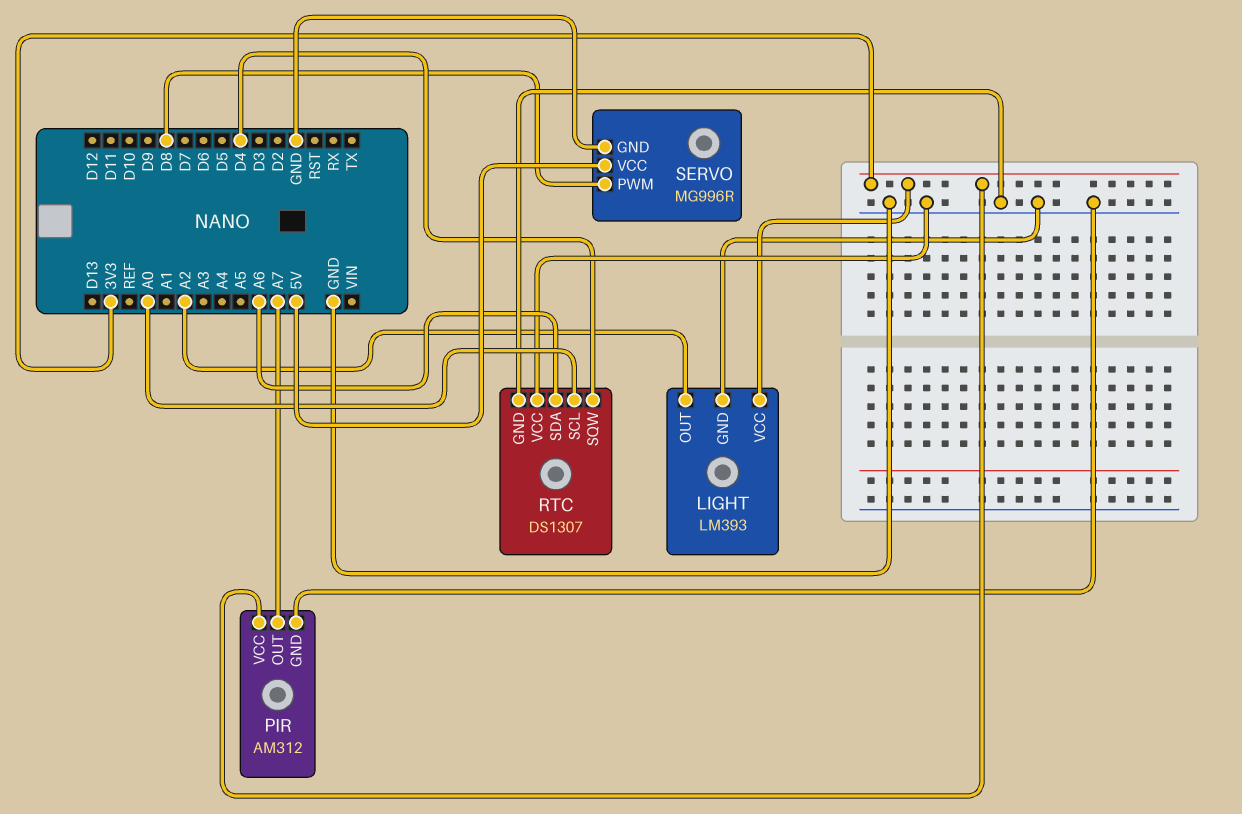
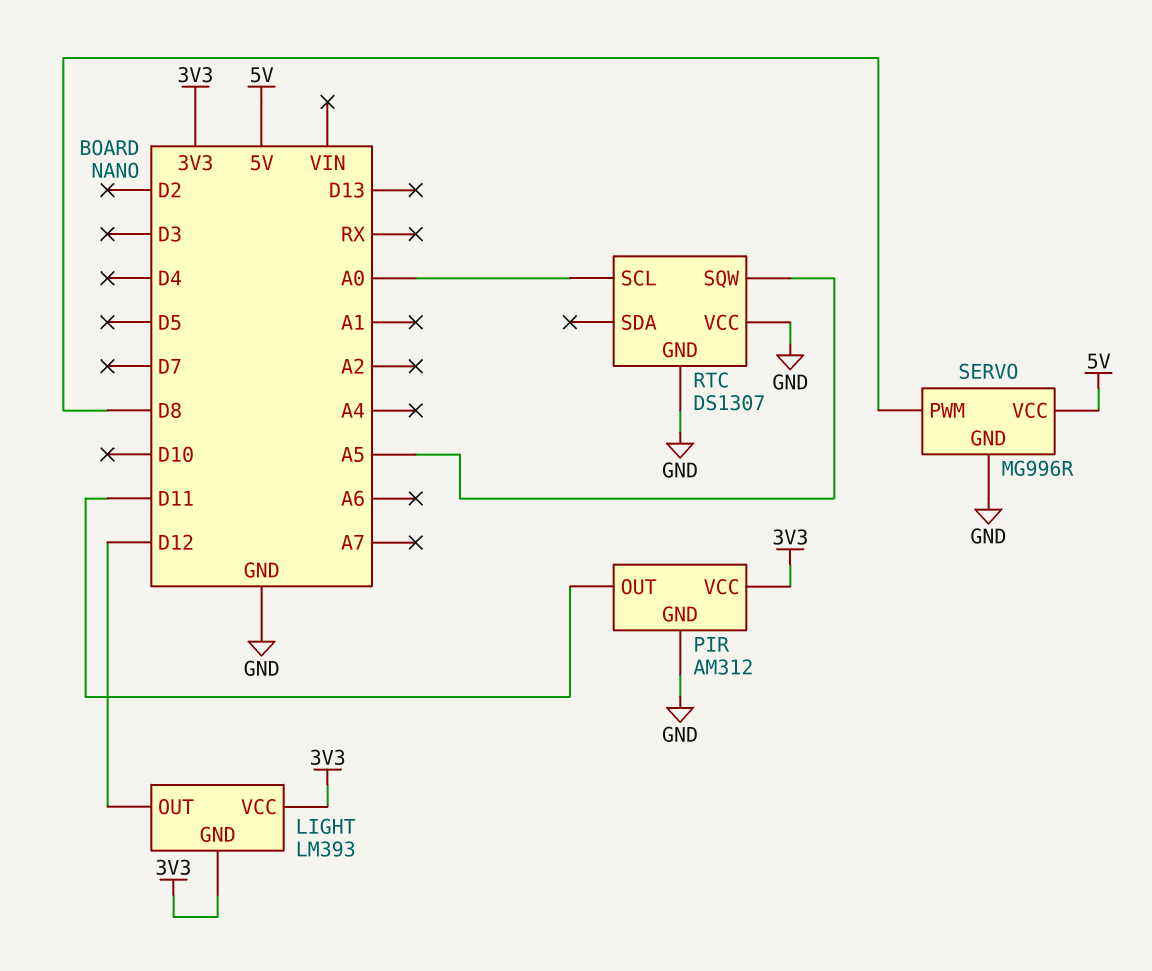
LIGHT pin GND: GND -> 3V3
LIGHT pin OUT: A2 -> D12
PIR pin OUT: A7 -> D11
RTC pin SDA: A6 -> none
RTC pin SQW: D4 -> A5

